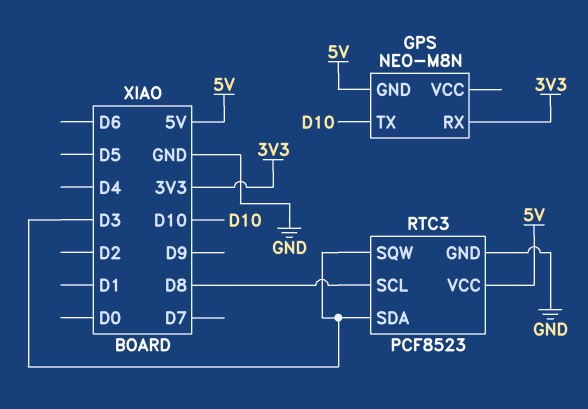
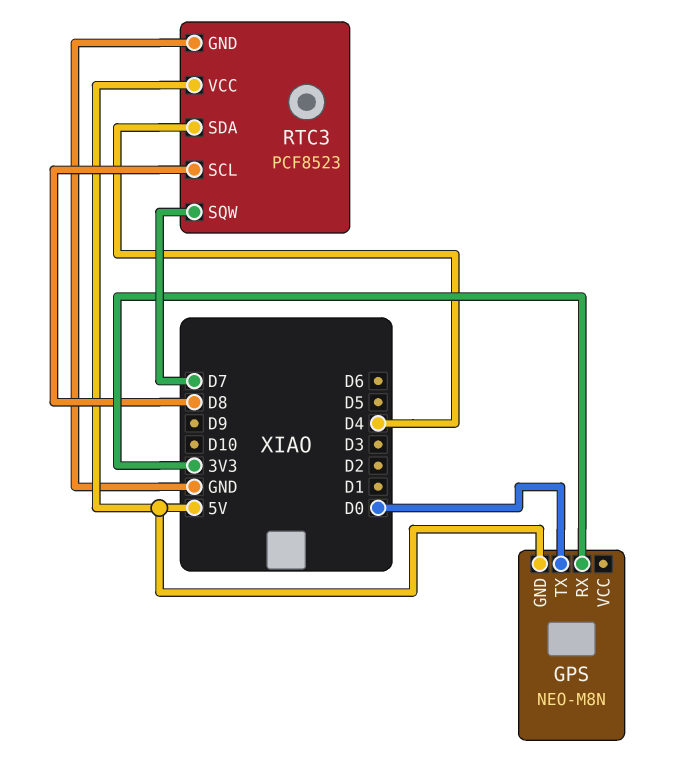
GPS pin TX: D10 -> D0
RTC3 pin SDA: D3 -> D4
RTC3 pin SQW: D3 -> D7

